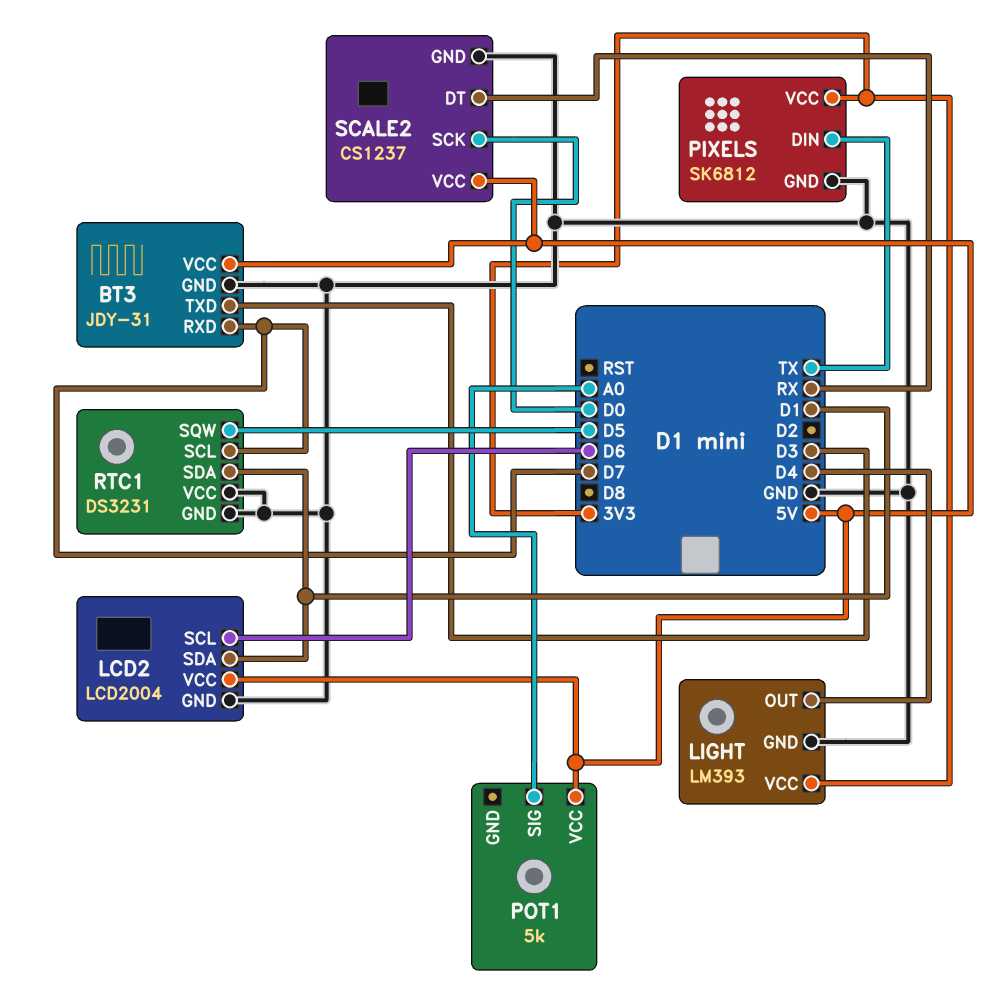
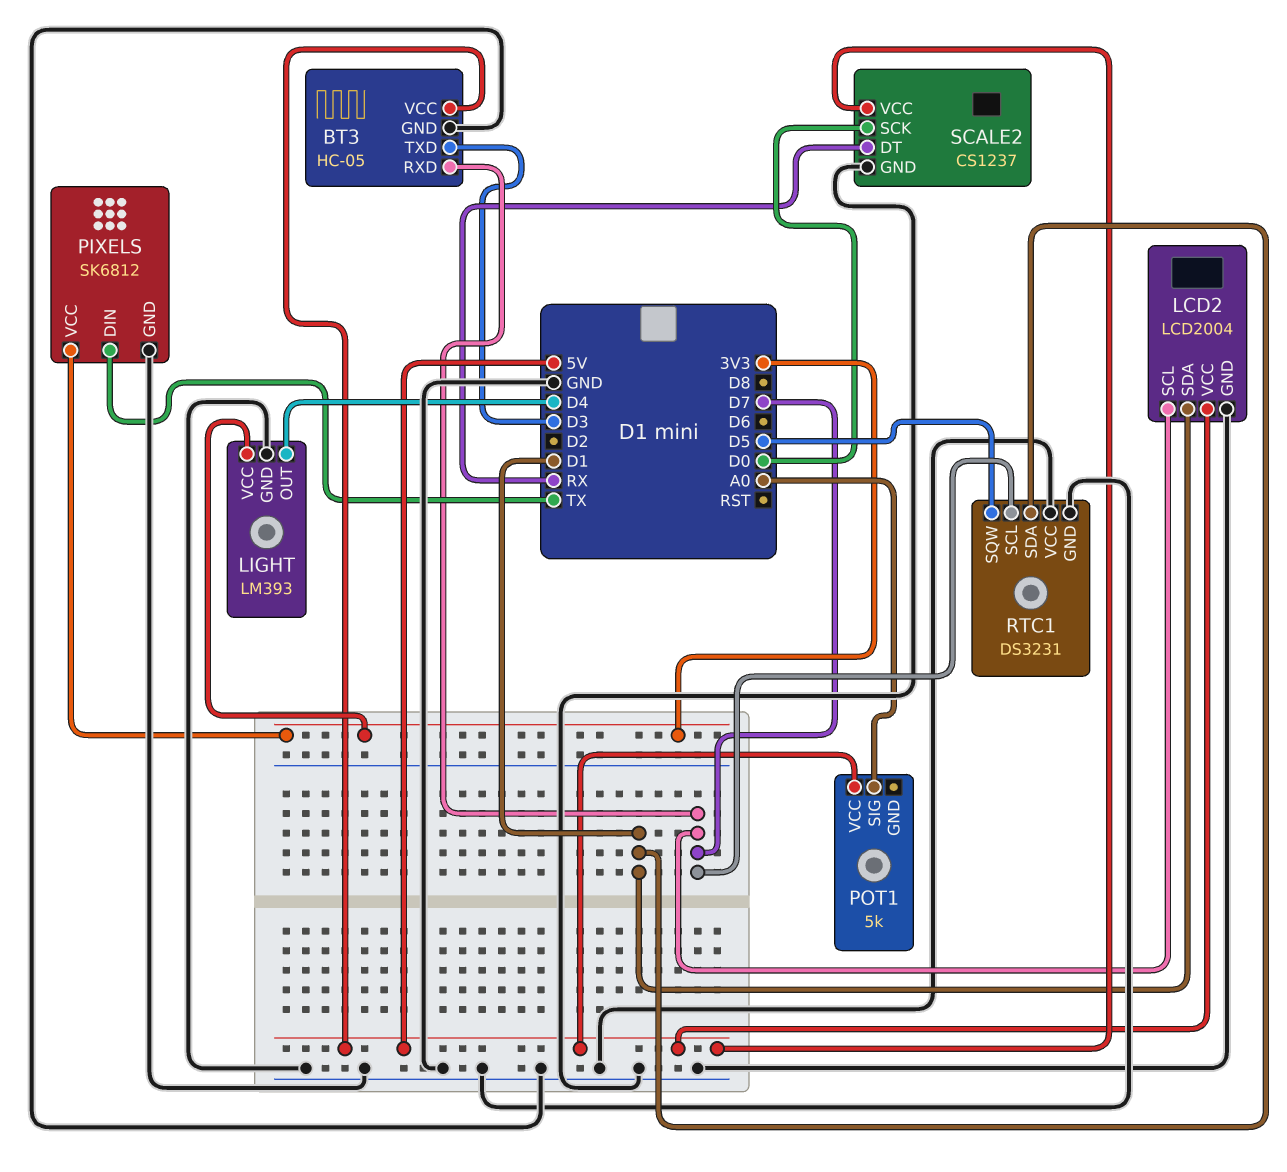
BT3: JDY-31 -> HC-05
LCD2 pin SCL: D6 -> D7

